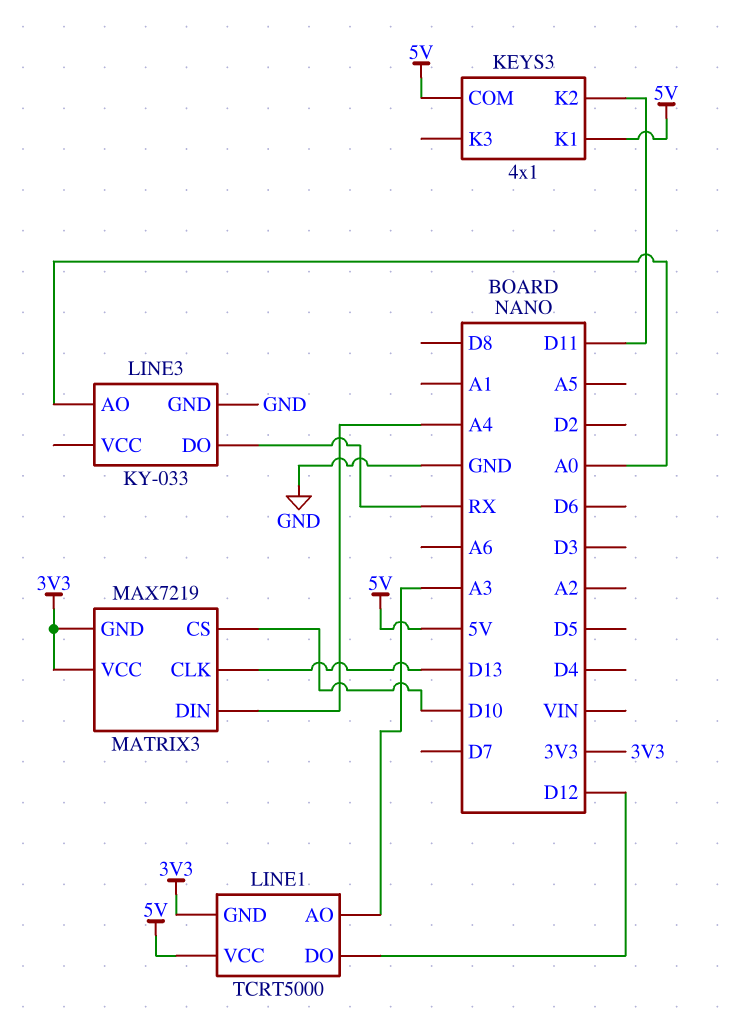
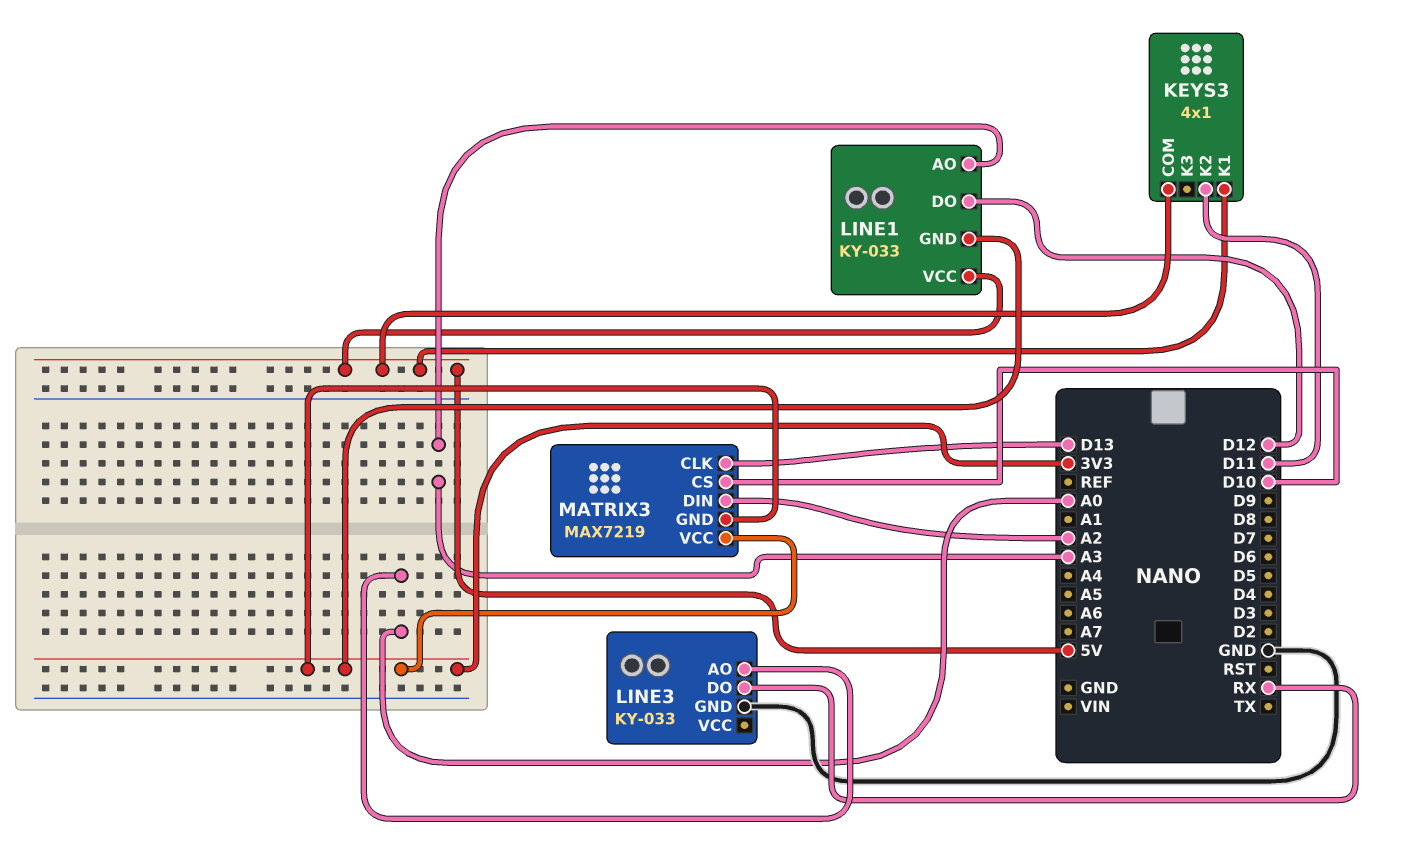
LINE1: TCRT5000 -> KY-033
MATRIX3 pin DIN: A4 -> A2

